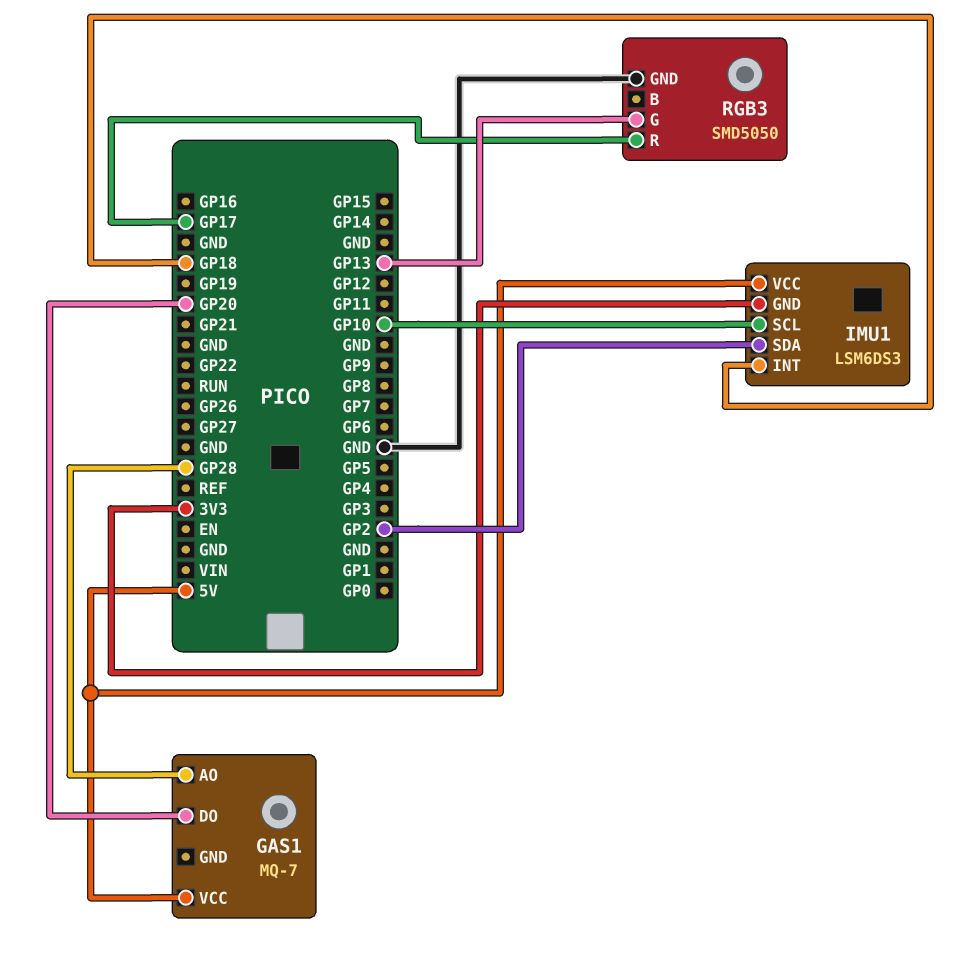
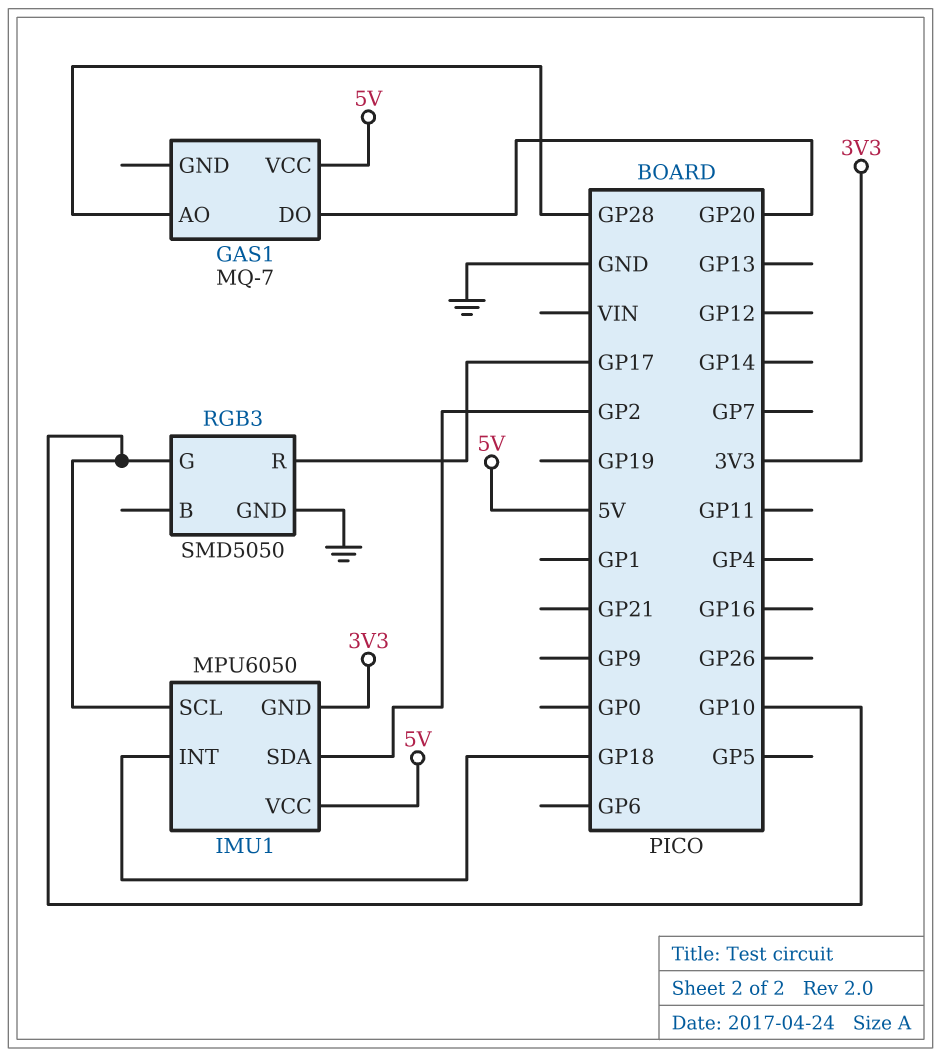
IMU1: LSM6DS3 -> MPU6050
RGB3 pin G: GP13 -> GP10

